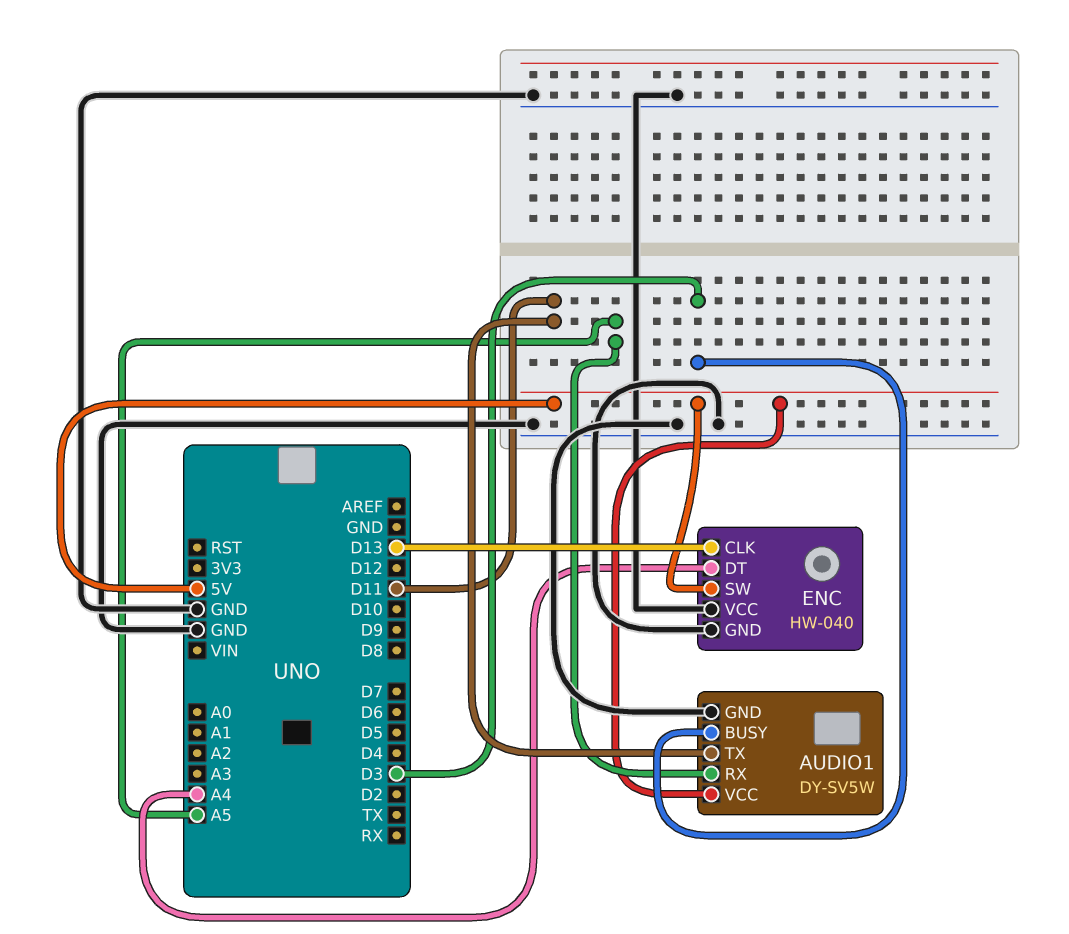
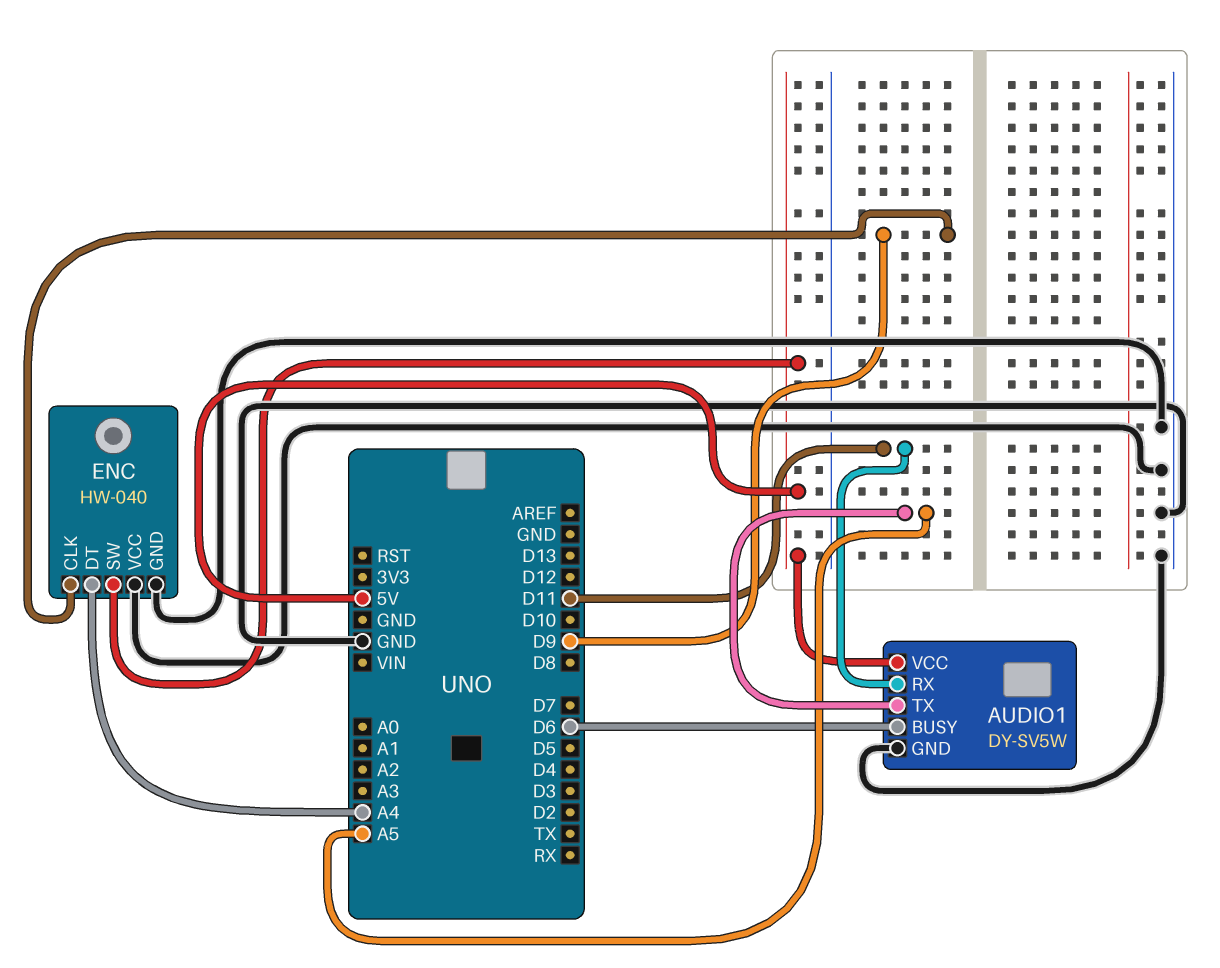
AUDIO1 pin BUSY: D3 -> D6
AUDIO1 pin RX: A5 -> D11
AUDIO1 pin TX: D11 -> A5
ENC pin CLK: D13 -> D9

